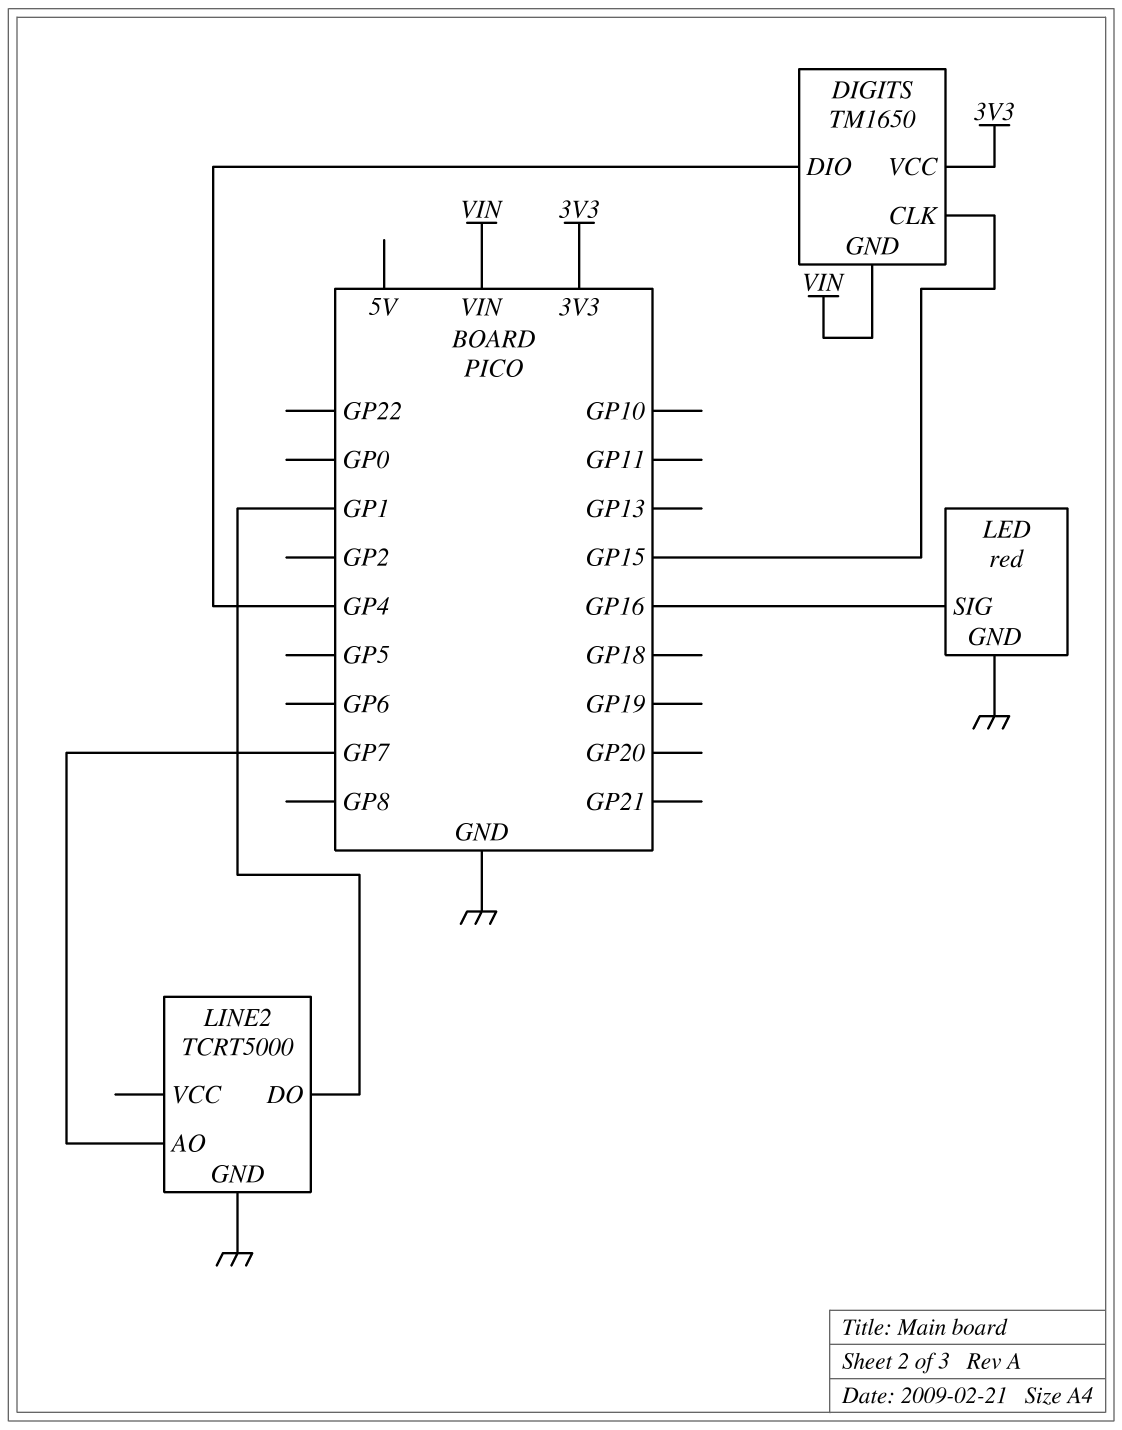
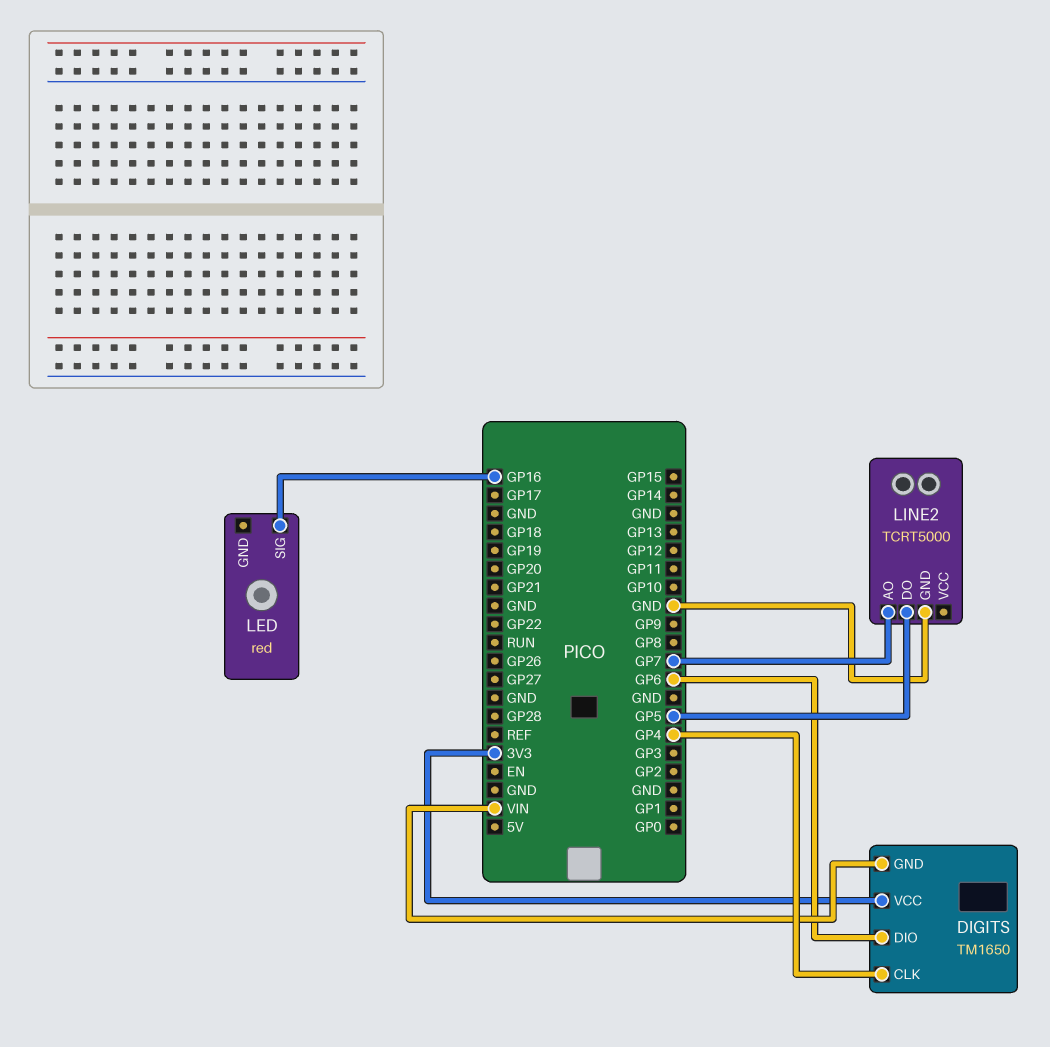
DIGITS pin CLK: GP15 -> GP4
DIGITS pin DIO: GP4 -> GP6
LED pin GND: GND -> none
LINE2 pin DO: GP1 -> GP5

